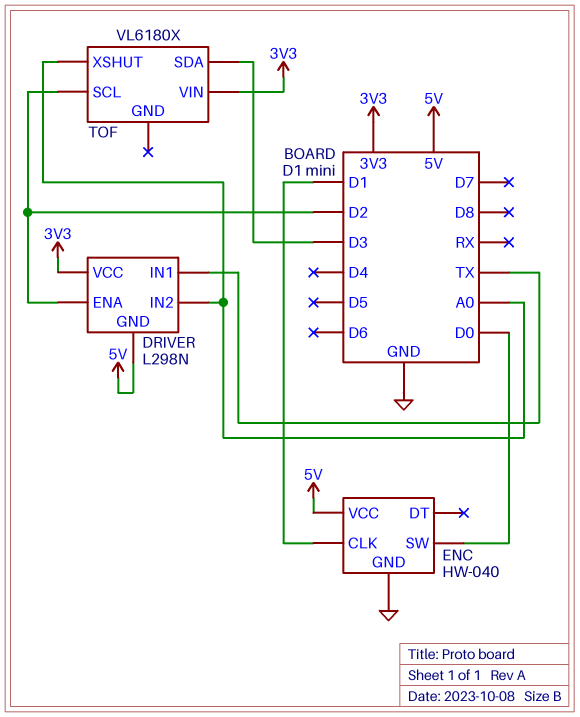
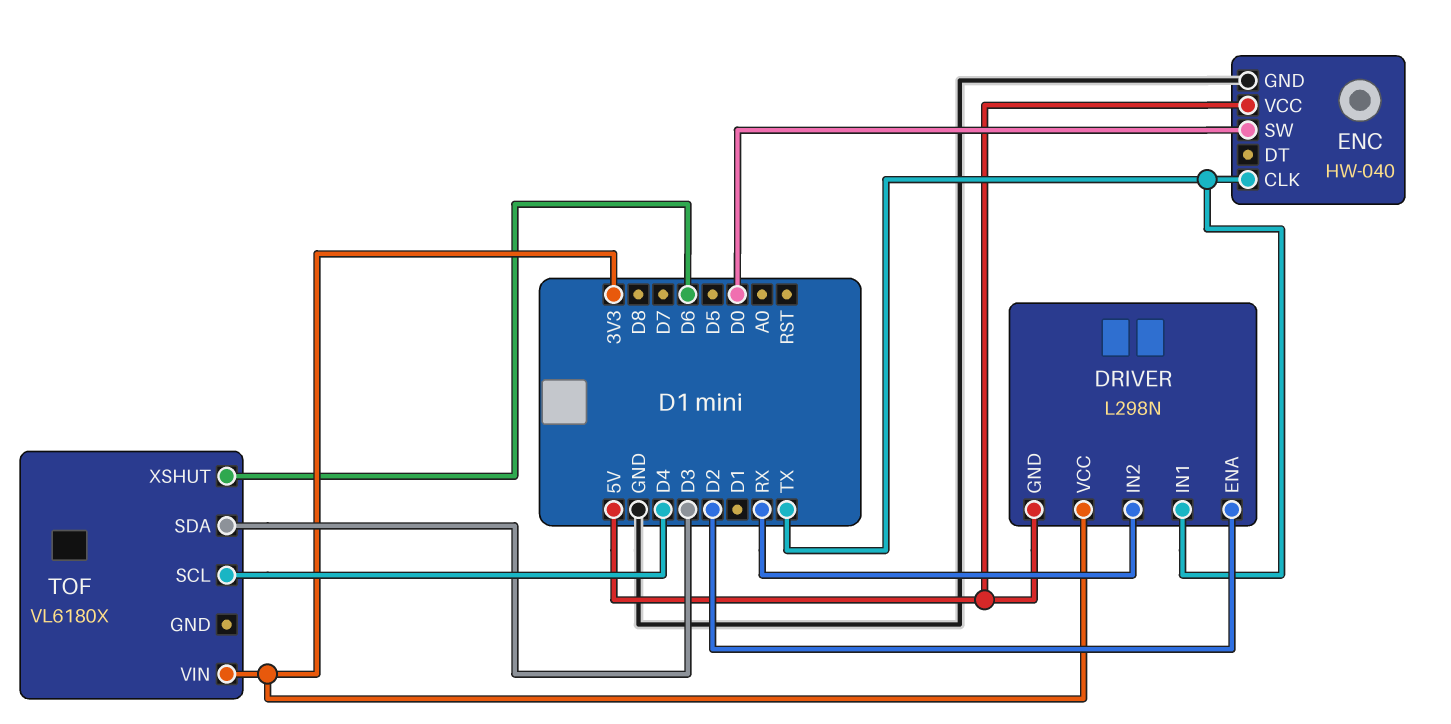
DRIVER pin IN2: A0 -> RX
ENC pin CLK: D1 -> TX
TOF pin SCL: D2 -> D4
TOF pin XSHUT: A0 -> D6

